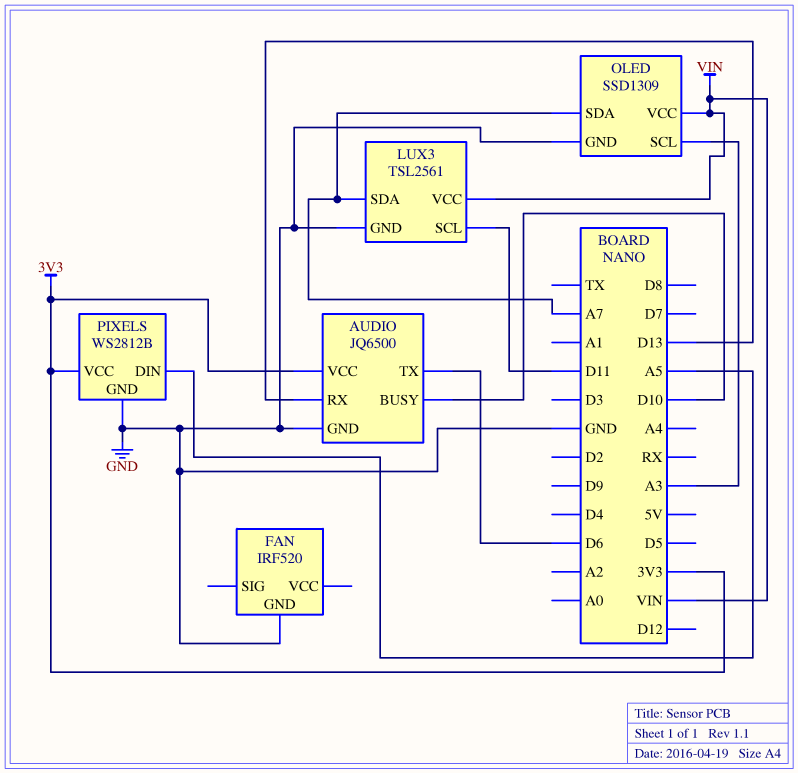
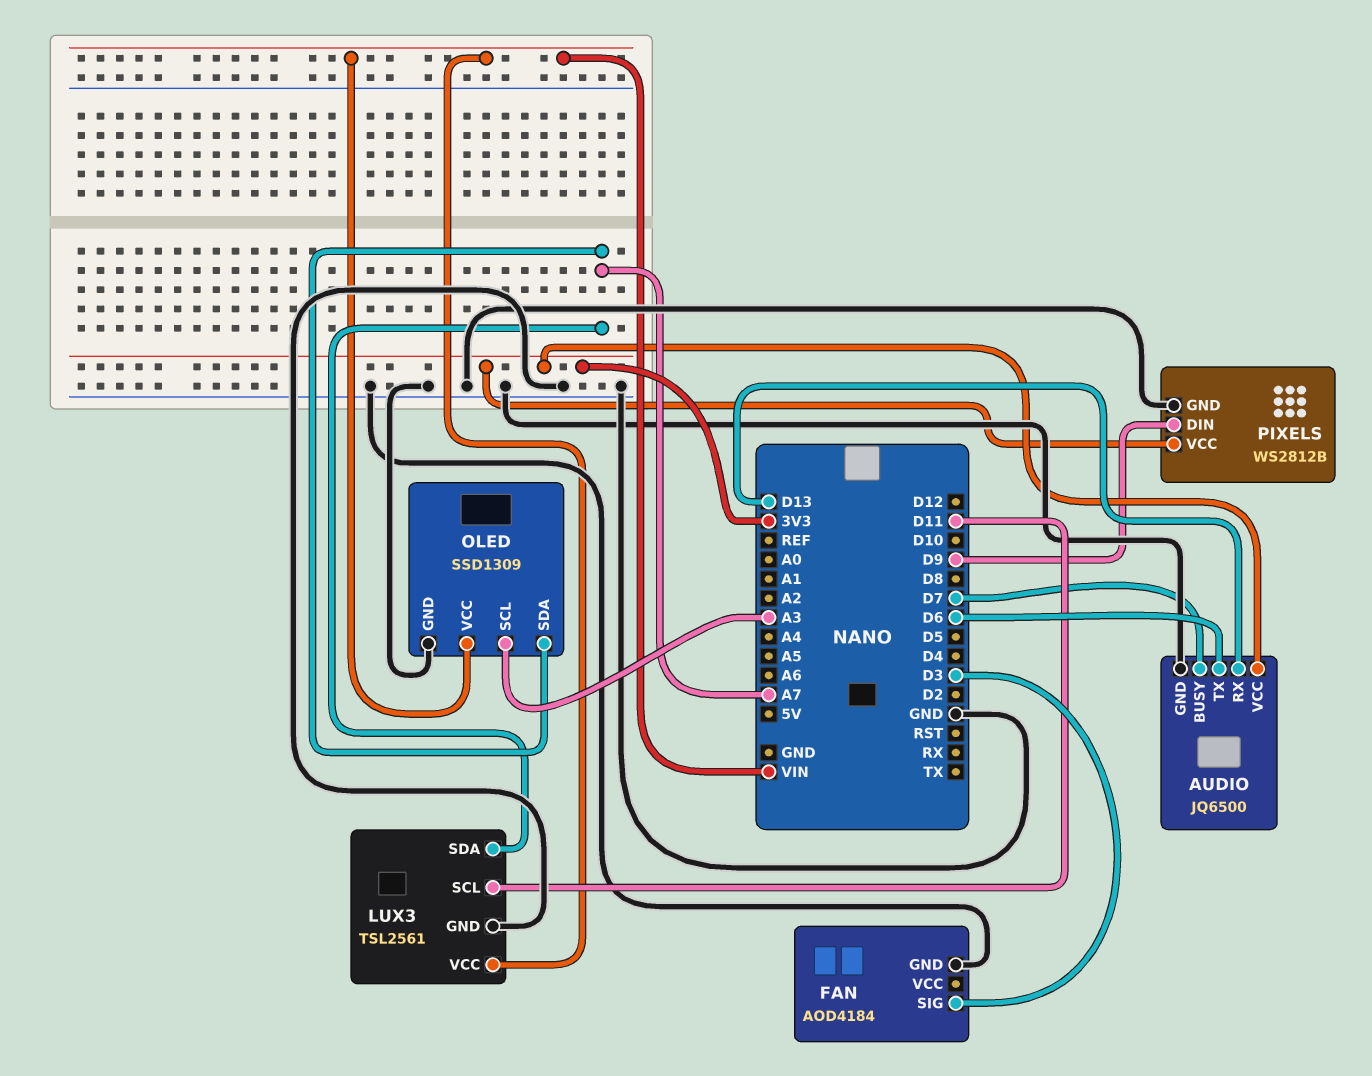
AUDIO pin BUSY: D10 -> D7
FAN: IRF520 -> AOD4184
FAN pin SIG: none -> D3
PIXELS pin DIN: A5 -> D9

